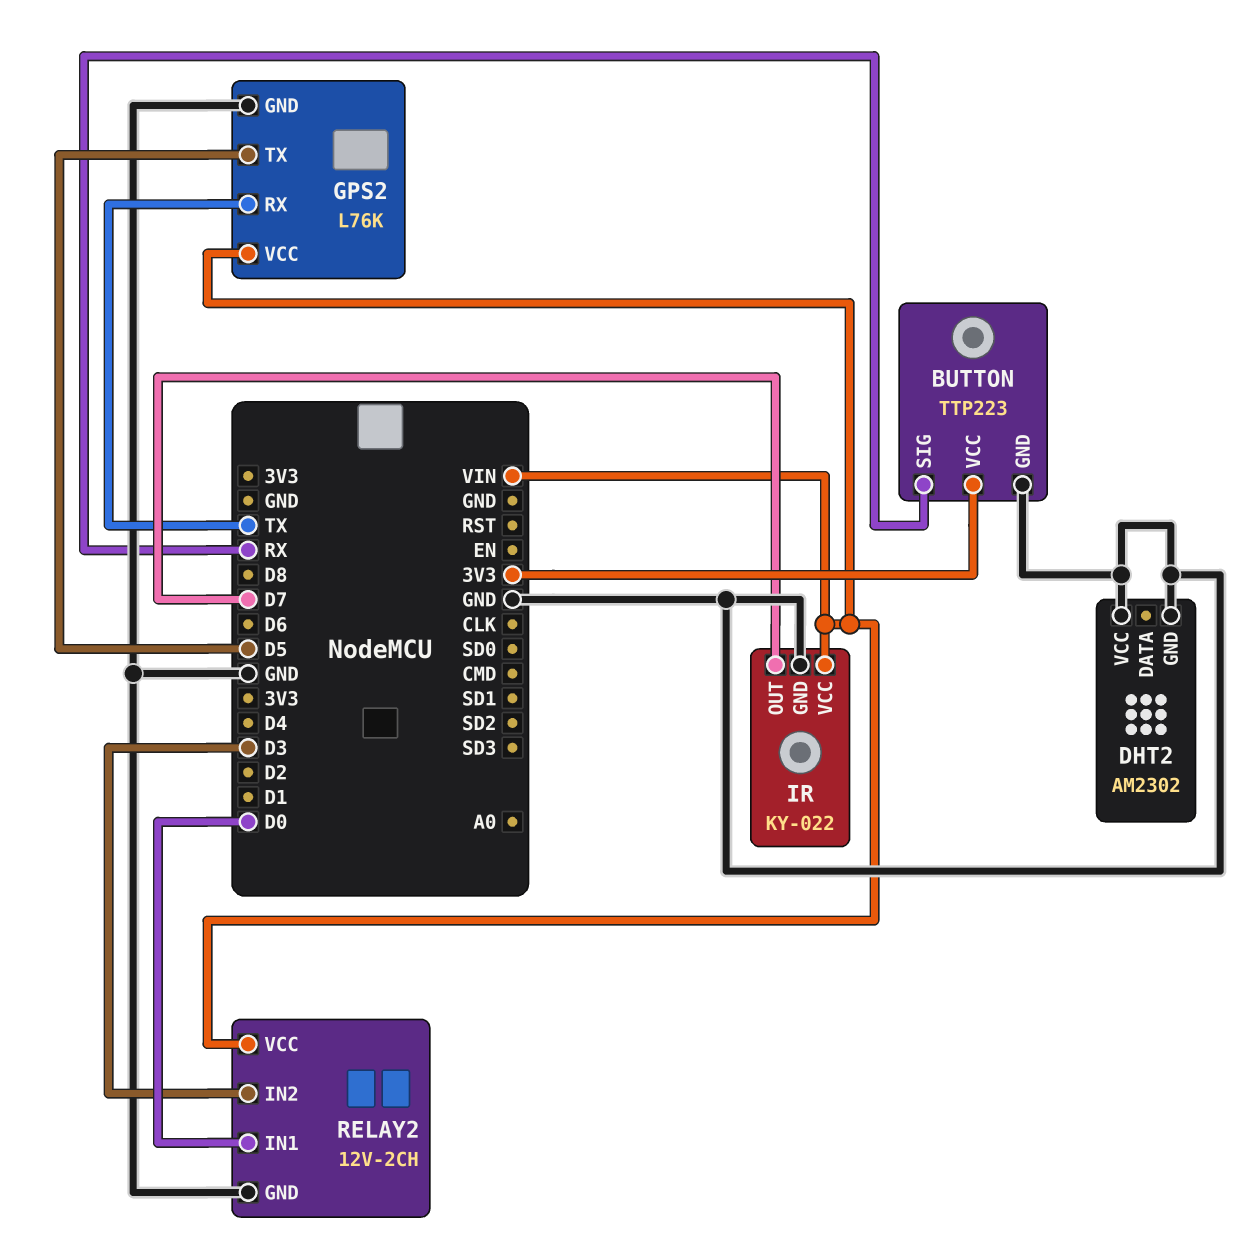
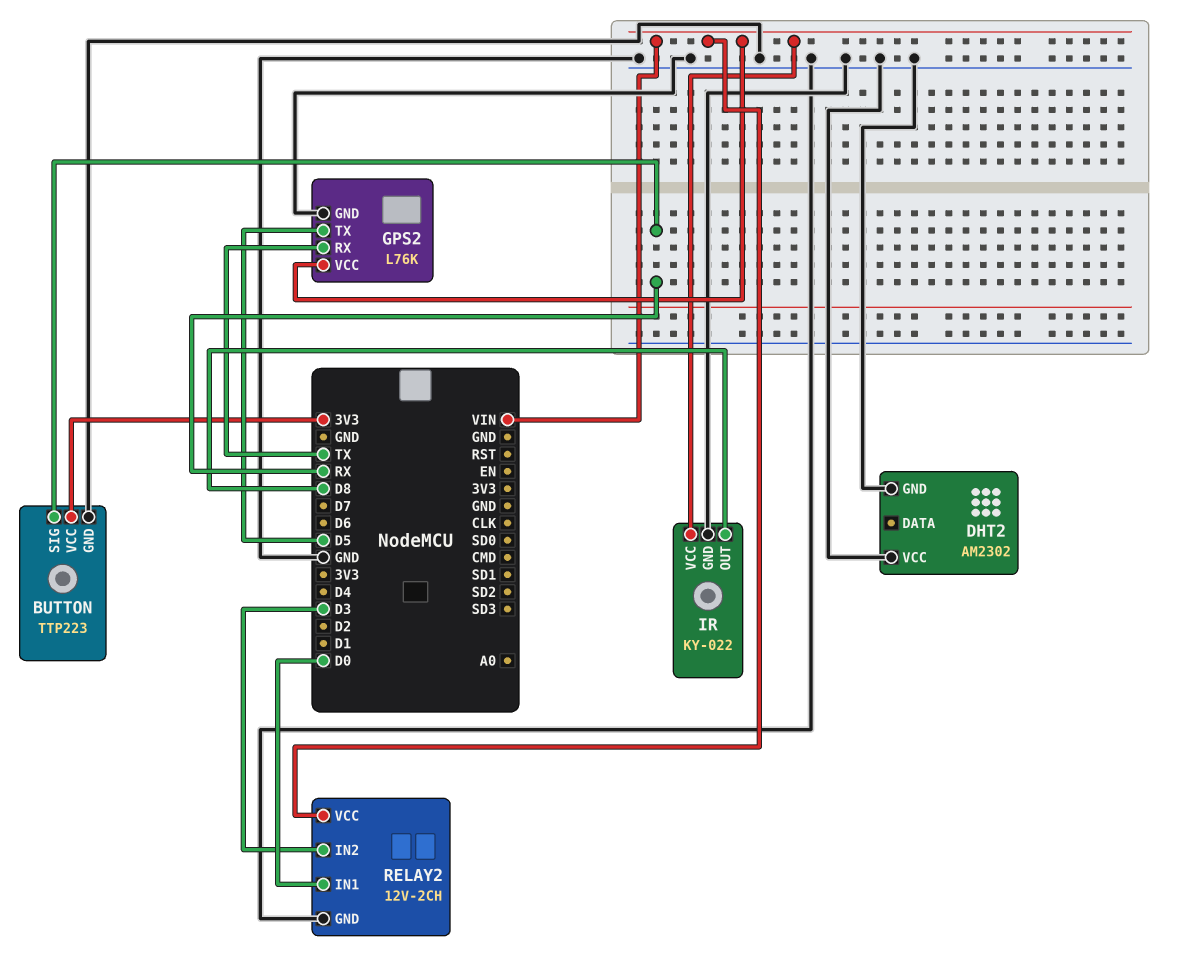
IR pin OUT: D7 -> D8

